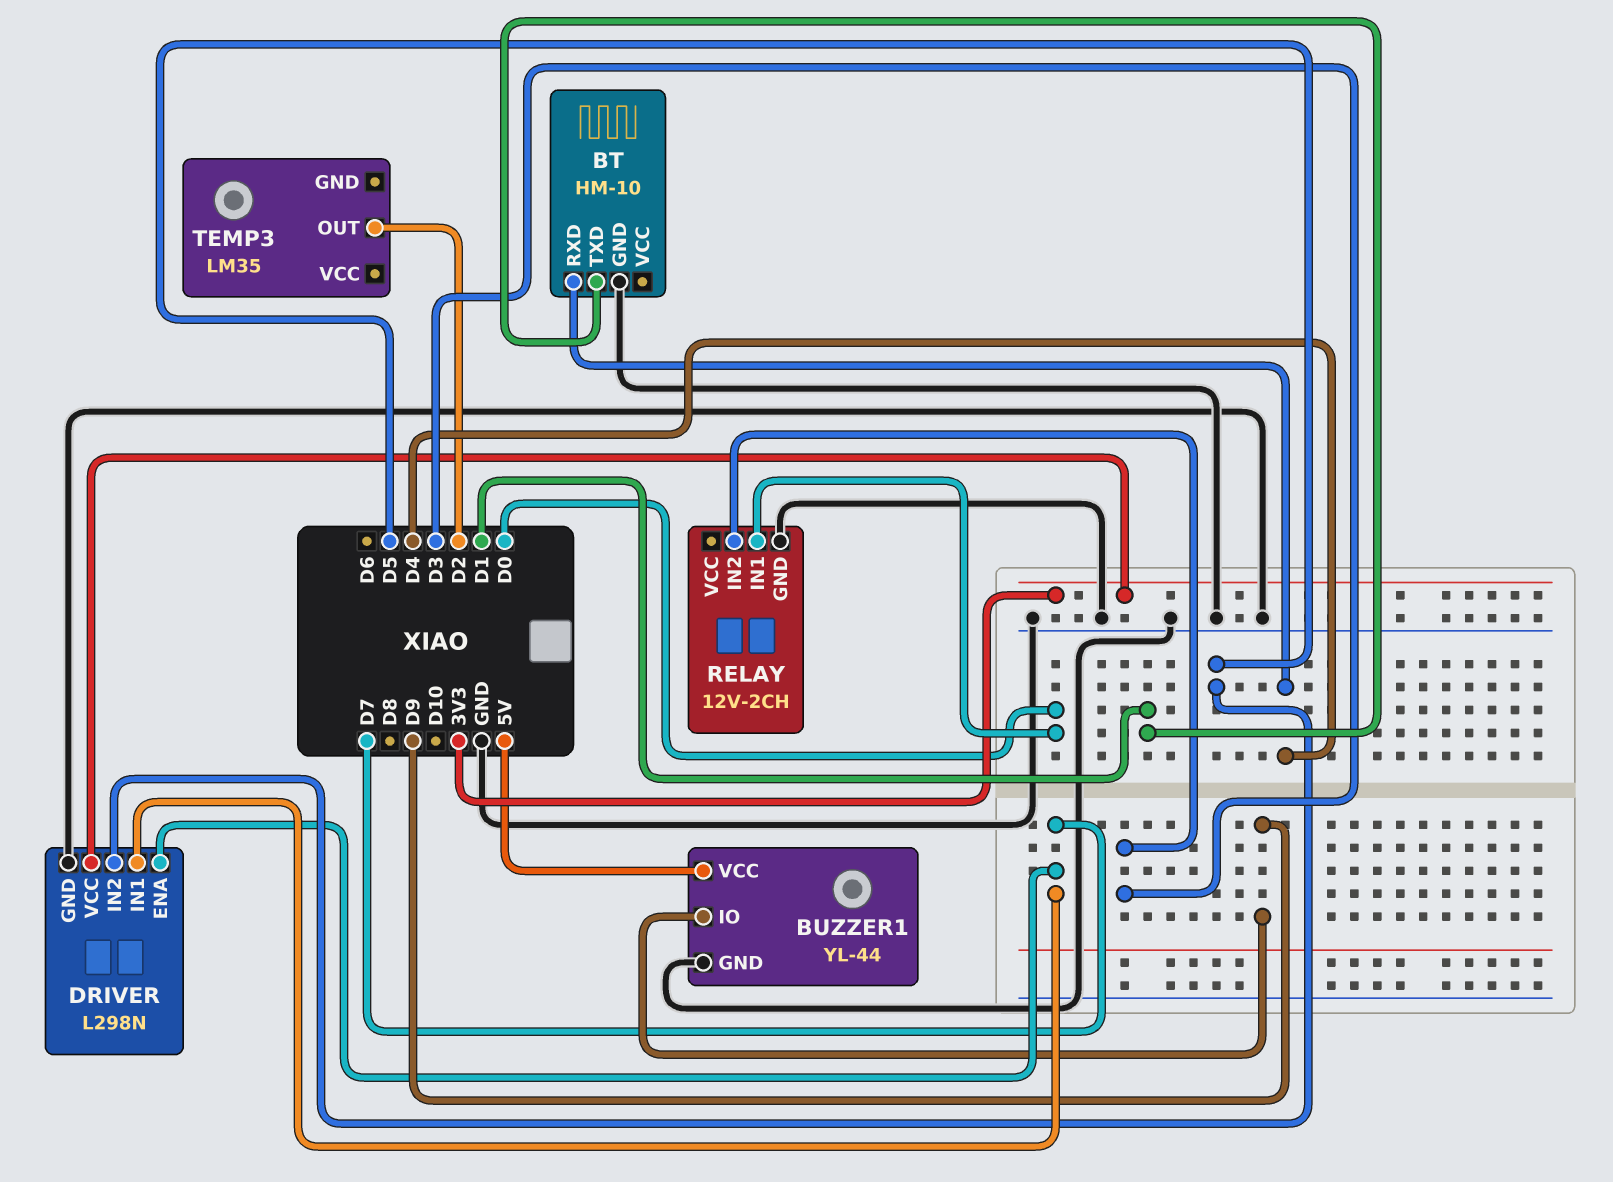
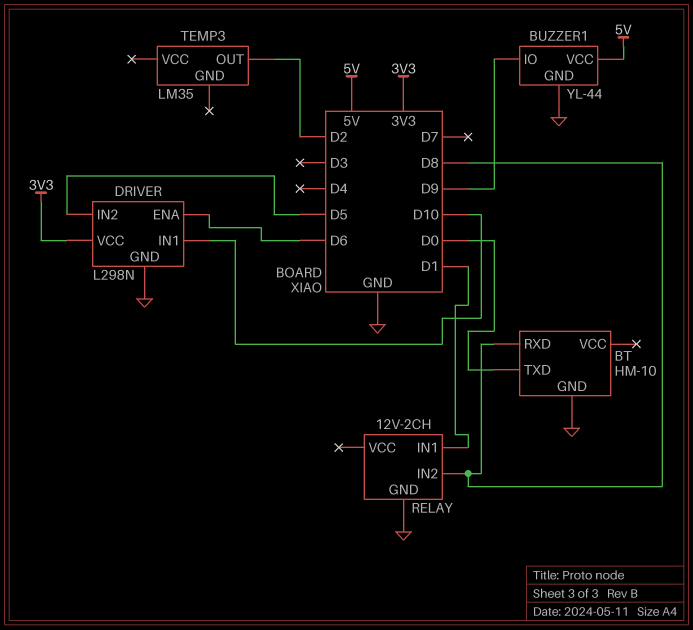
BT pin RXD: D4 -> D8
BT pin TXD: D1 -> D0
DRIVER pin ENA: D7 -> D6
DRIVER pin IN1: D7 -> D10
RELAY pin IN1: D0 -> D1
RELAY pin IN2: D3 -> D8

